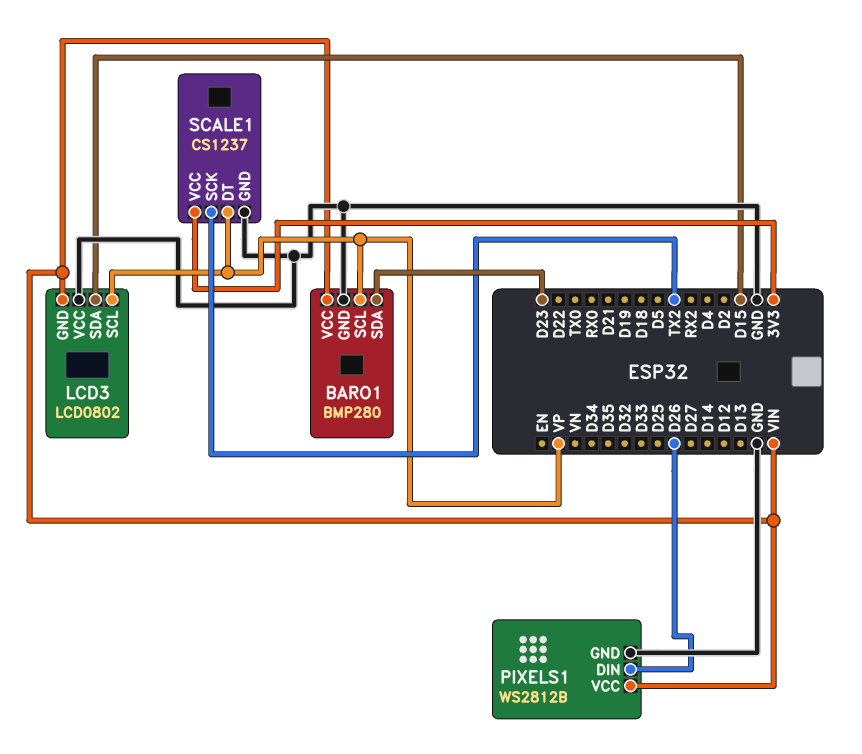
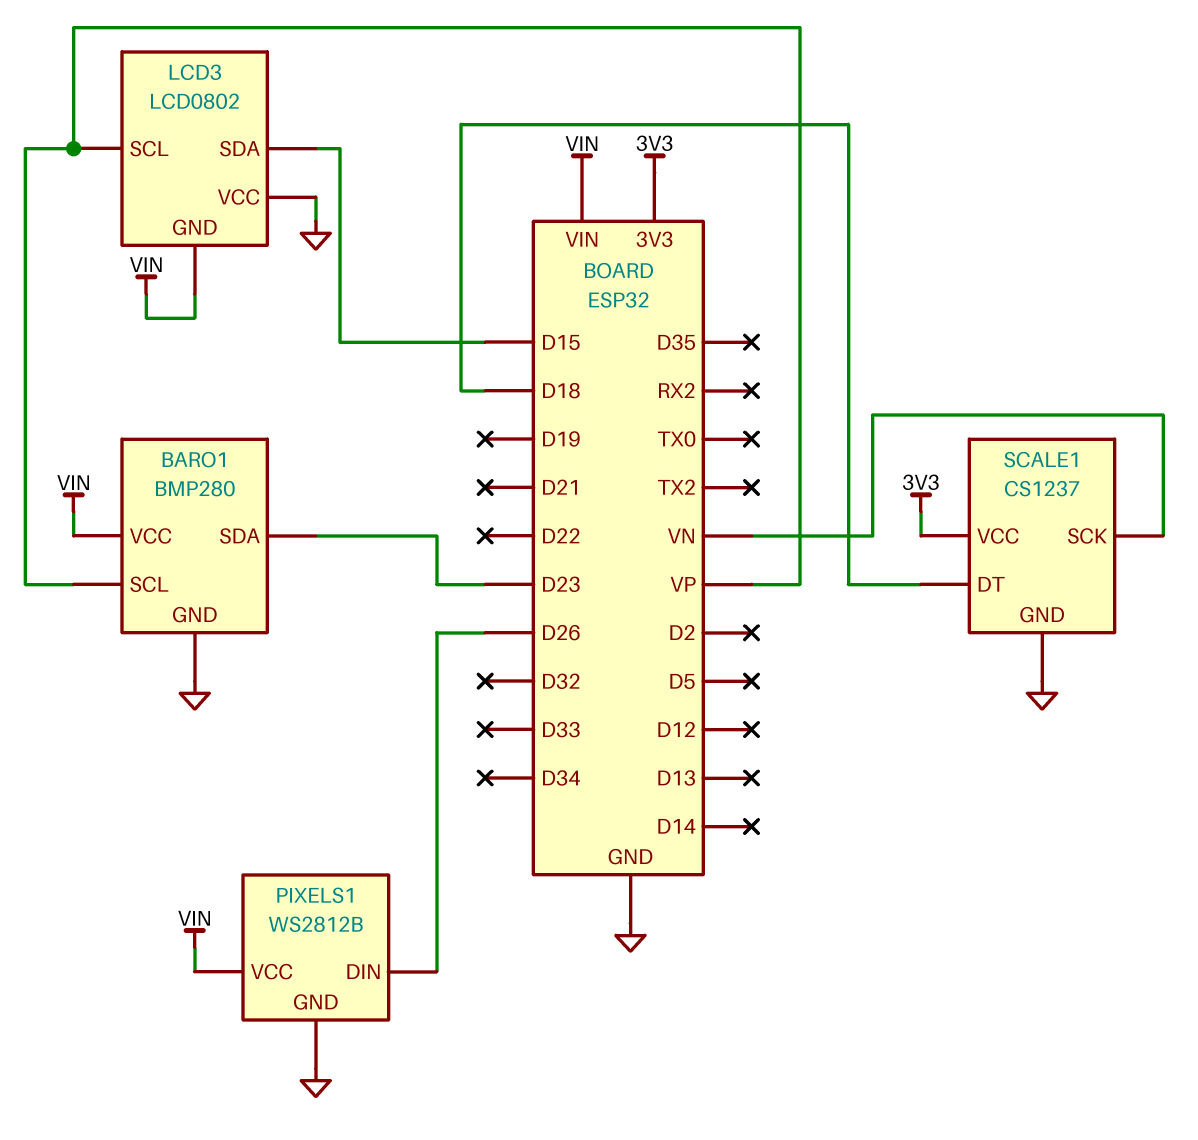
SCALE1 pin DT: VP -> D18
SCALE1 pin SCK: TX2 -> VN

